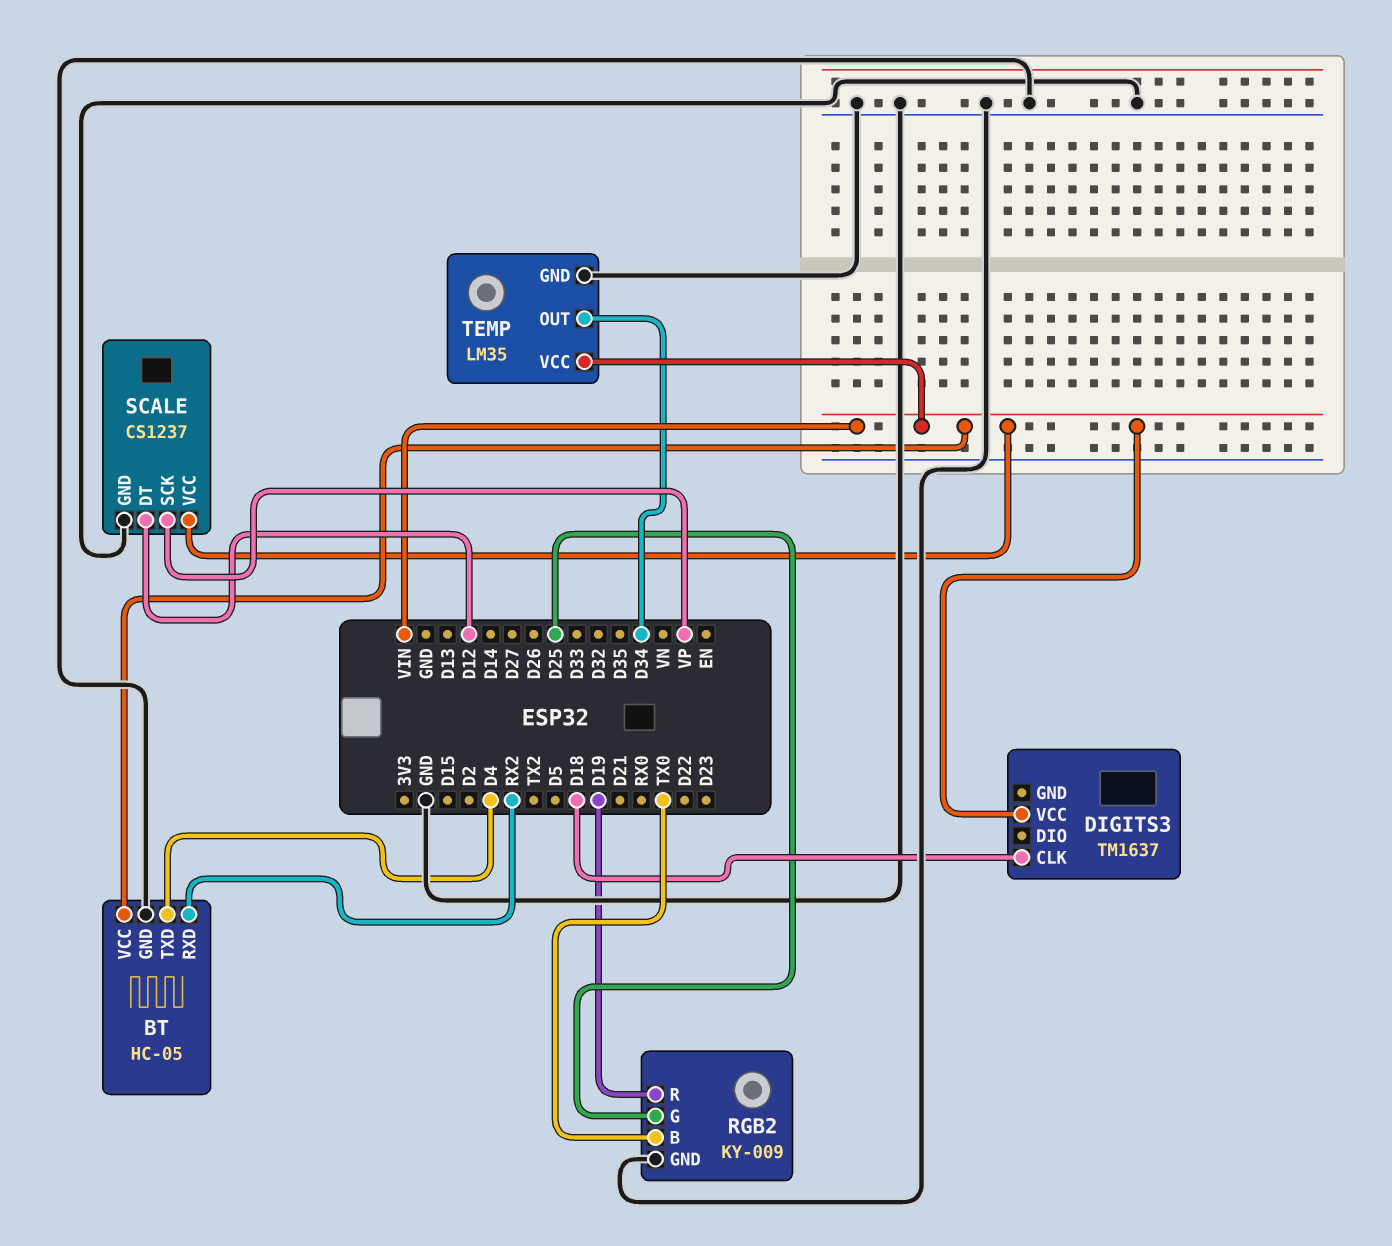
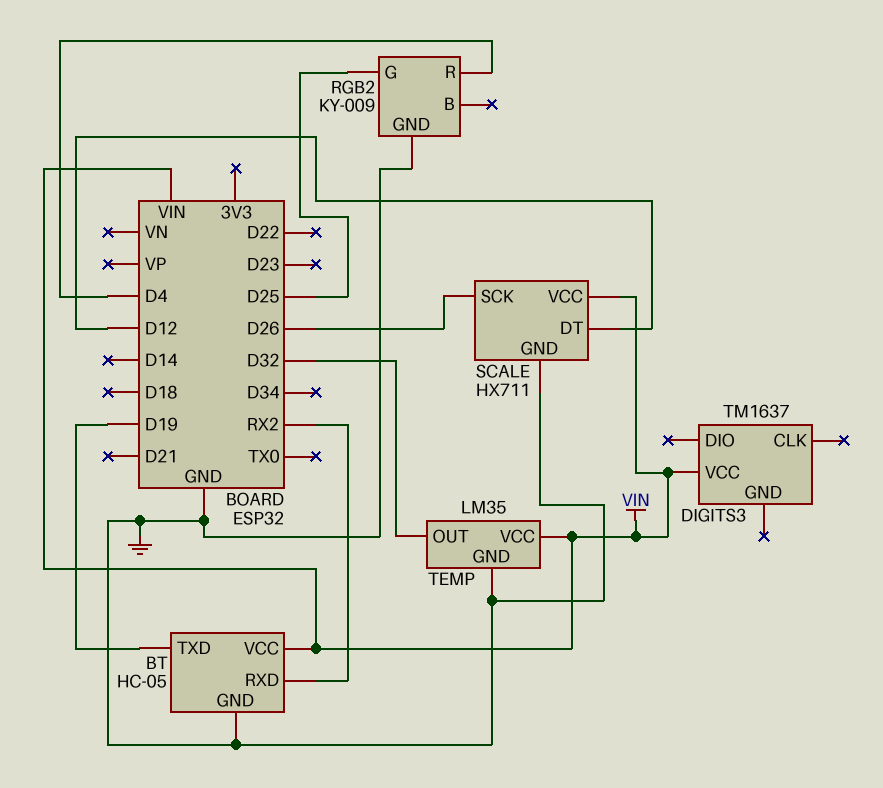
BT pin TXD: D4 -> D19
DIGITS3 pin CLK: D18 -> none
RGB2 pin B: TX0 -> none
RGB2 pin R: D19 -> D4
SCALE: CS1237 -> HX711
SCALE pin SCK: VP -> D26
TEMP pin OUT: D34 -> D32

